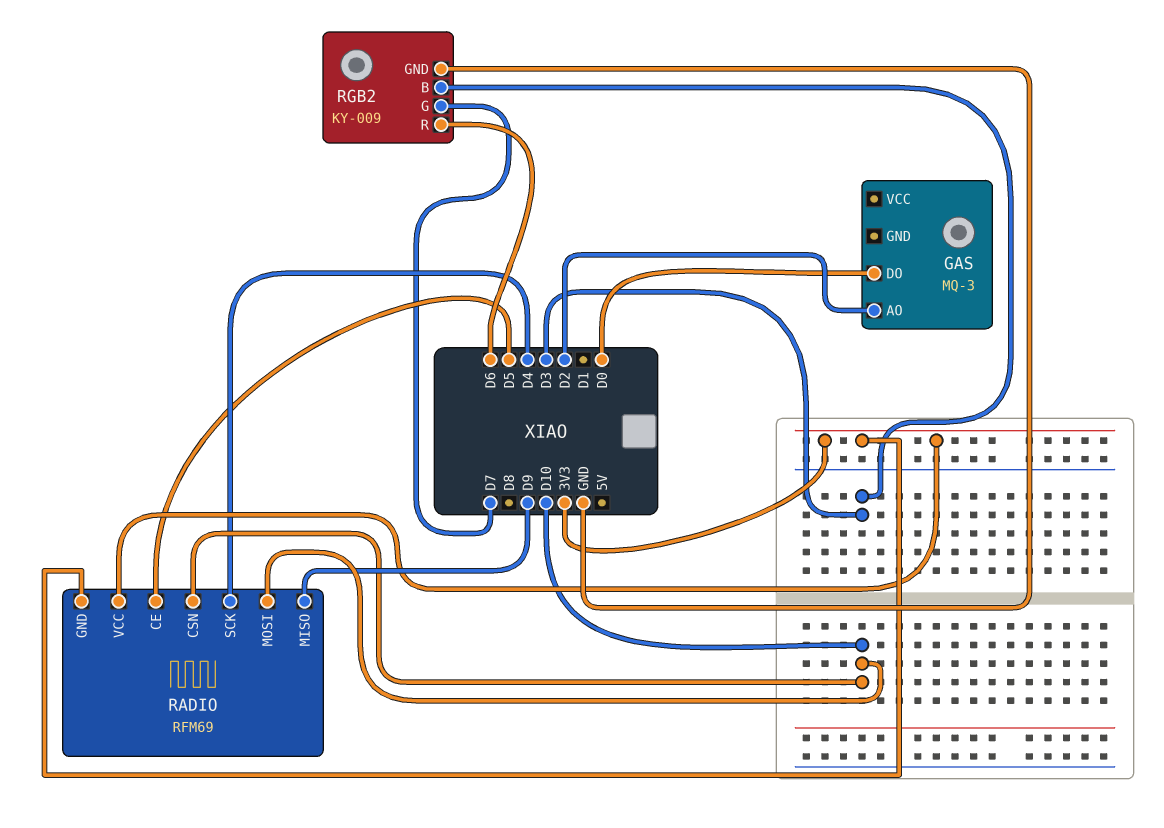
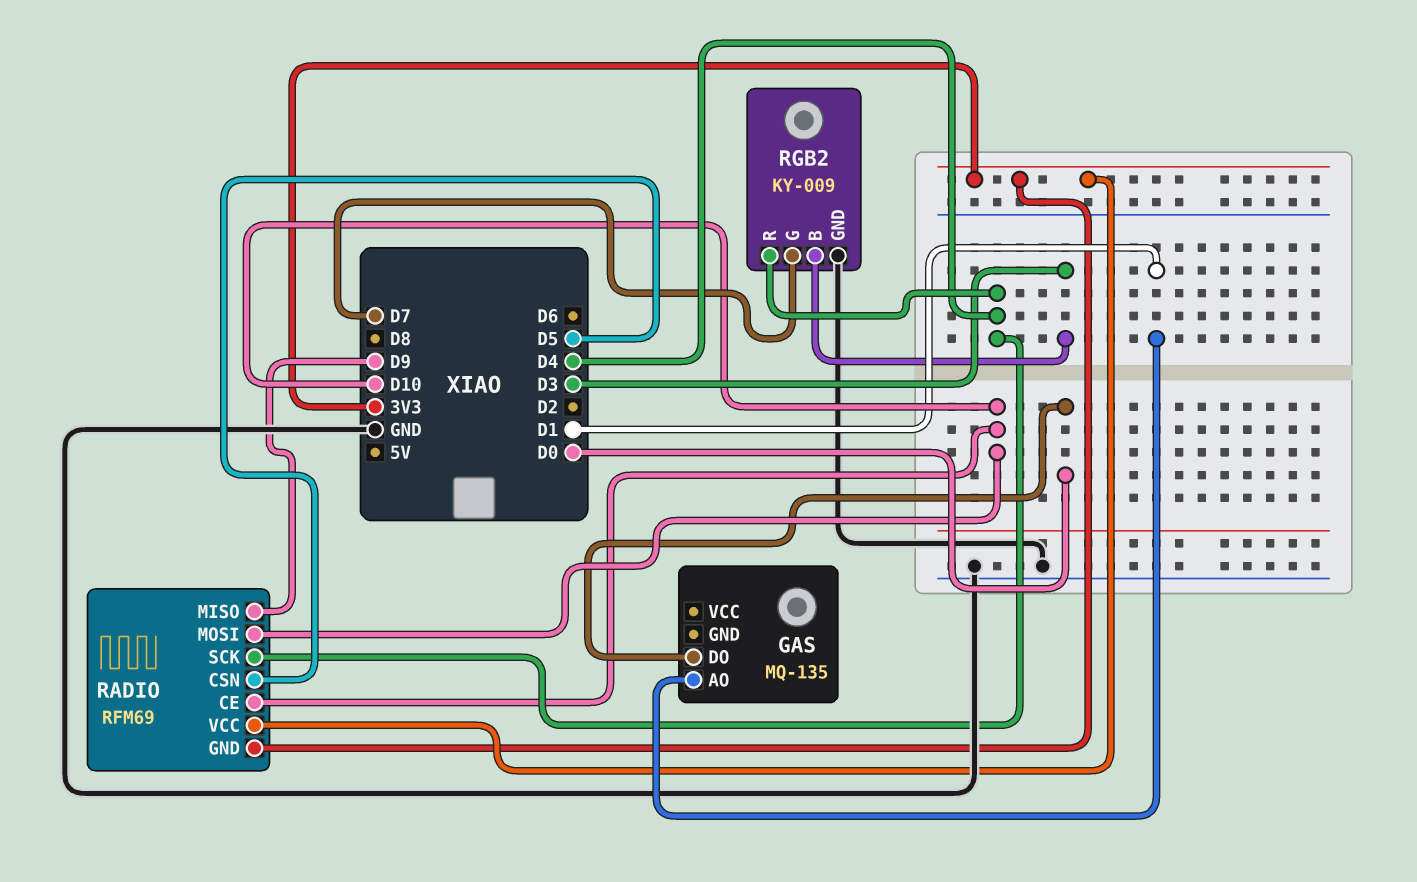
GAS: MQ-3 -> MQ-135
GAS pin AO: D2 -> D1
RADIO pin CE: D5 -> D10
RADIO pin CSN: D10 -> D5
RGB2 pin R: D6 -> D4

